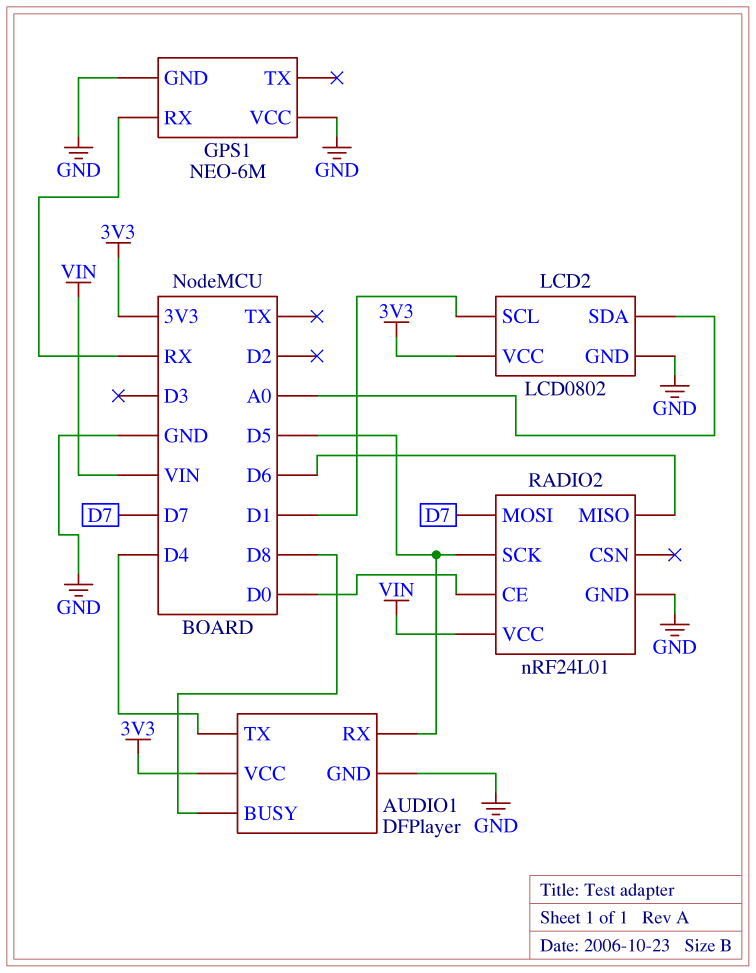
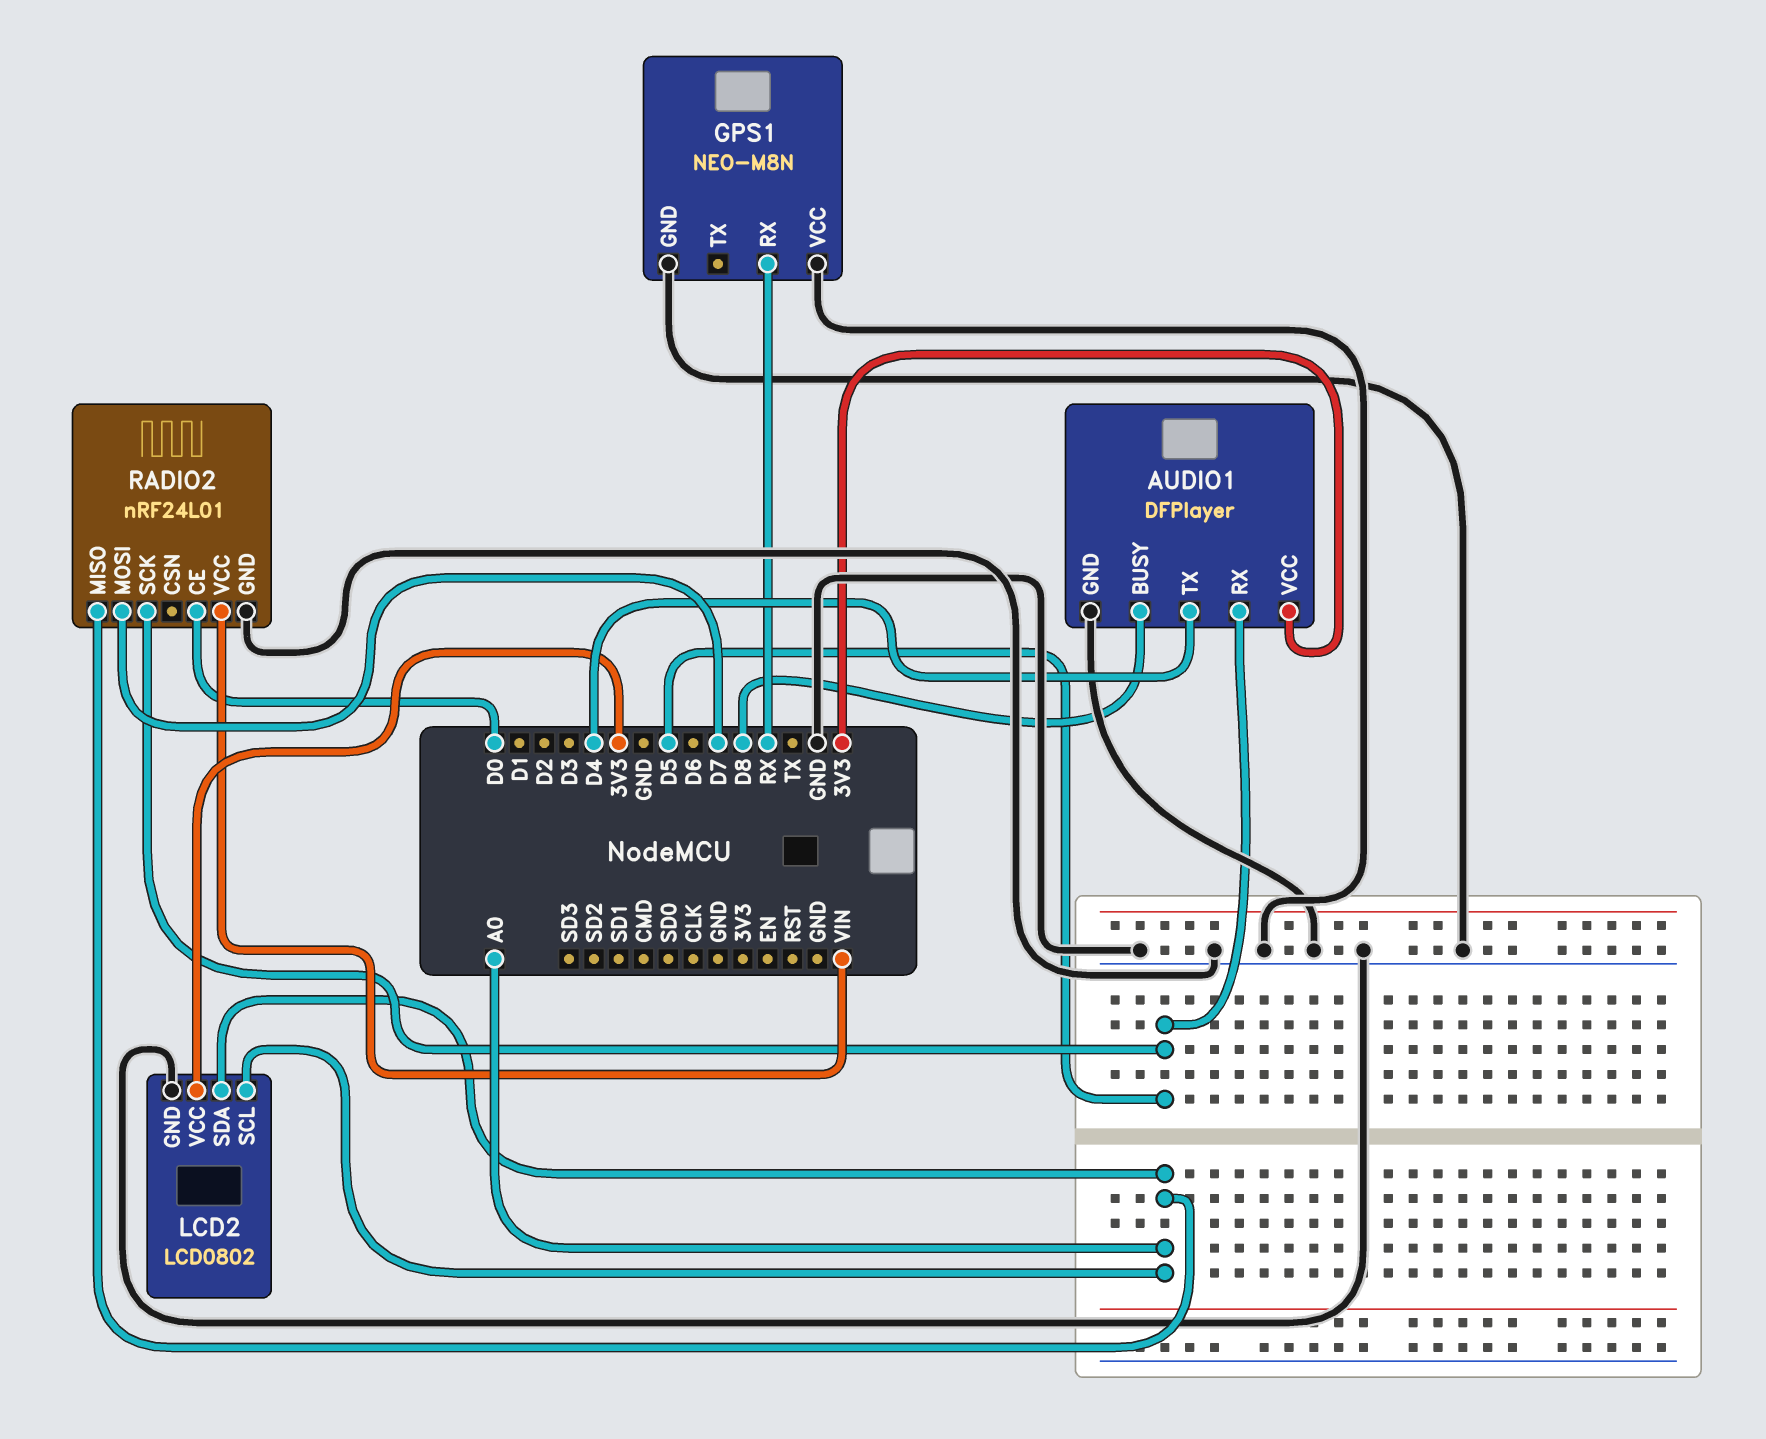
GPS1: NEO-6M -> NEO-M8N
LCD2 pin SCL: D1 -> A0
RADIO2 pin MISO: D6 -> A0

